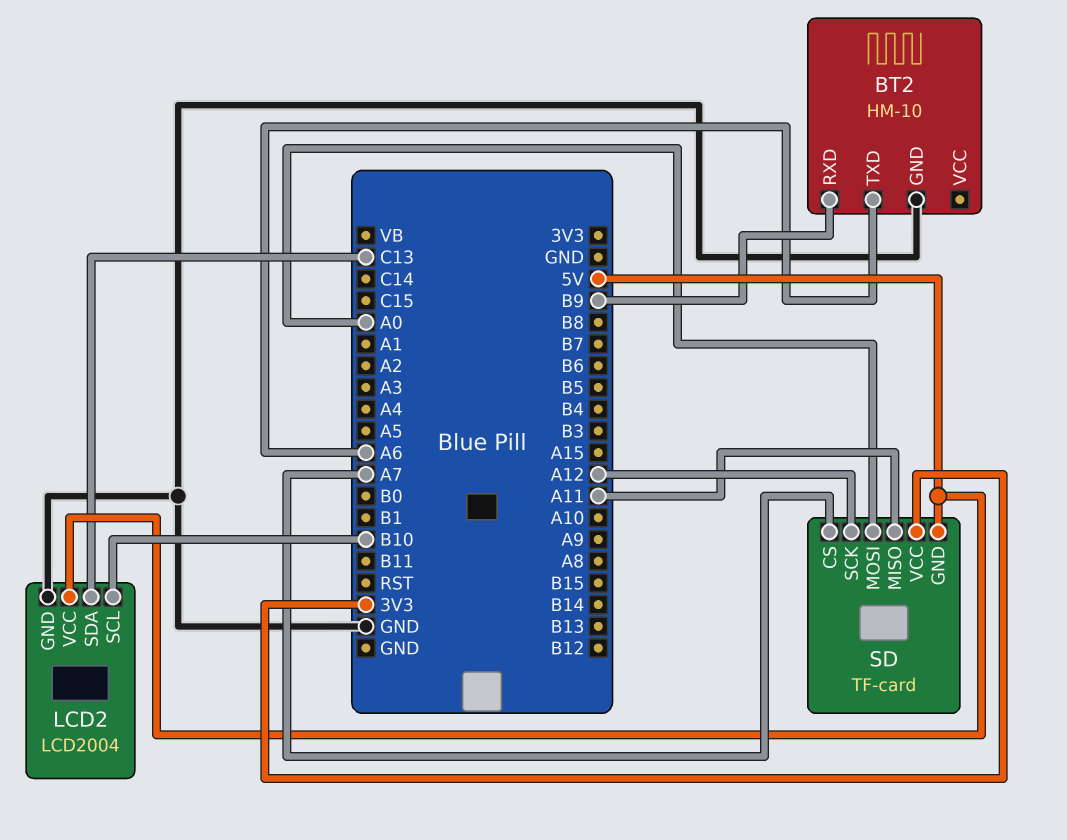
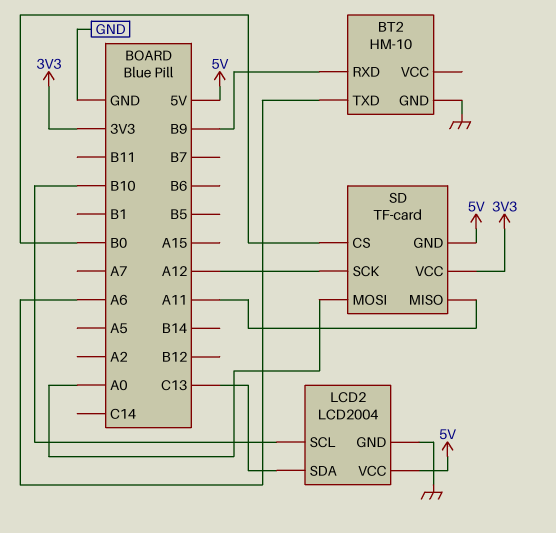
SD pin CS: A7 -> B0

